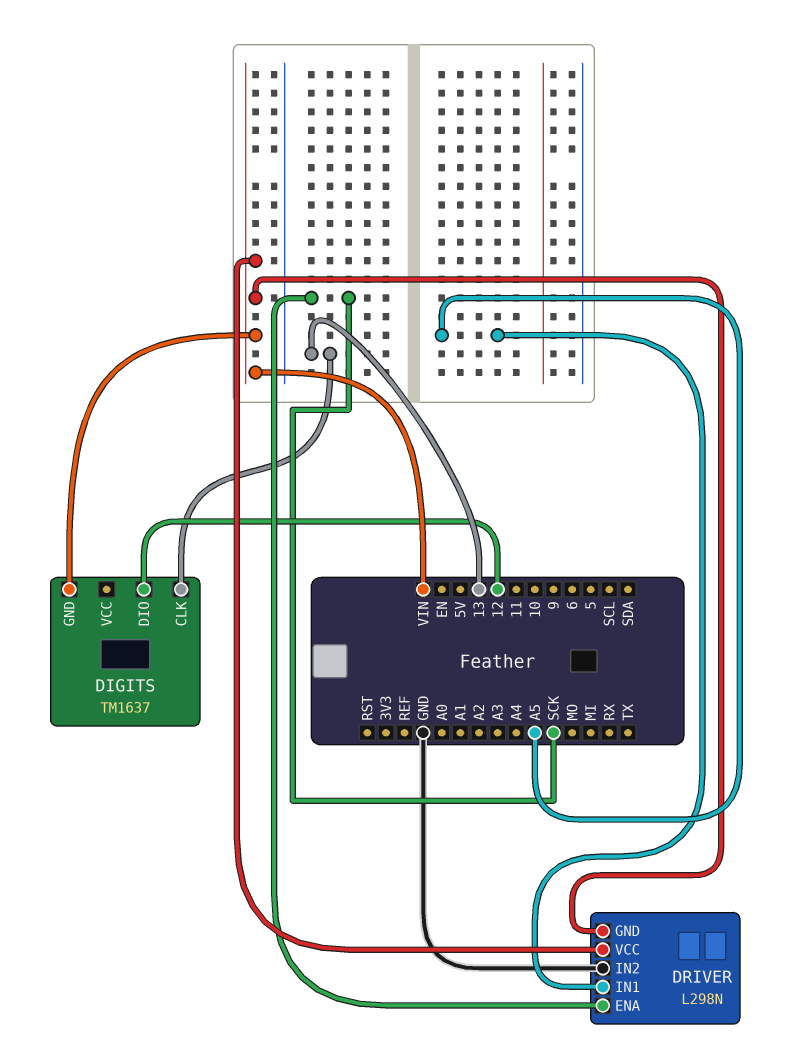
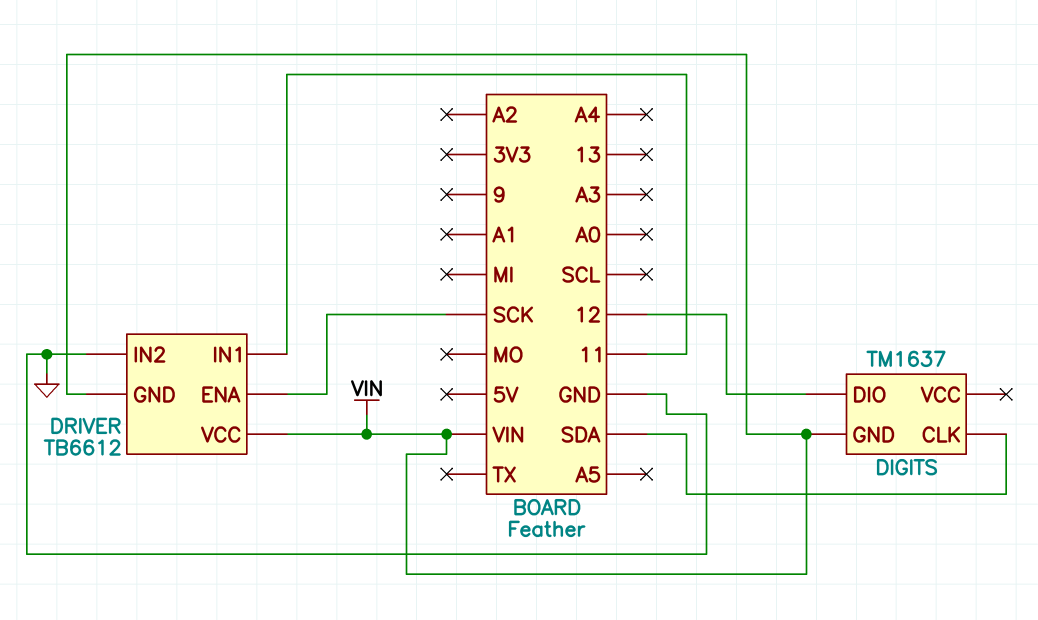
DIGITS pin CLK: 13 -> SDA
DRIVER: L298N -> TB6612
DRIVER pin IN1: A5 -> 11

